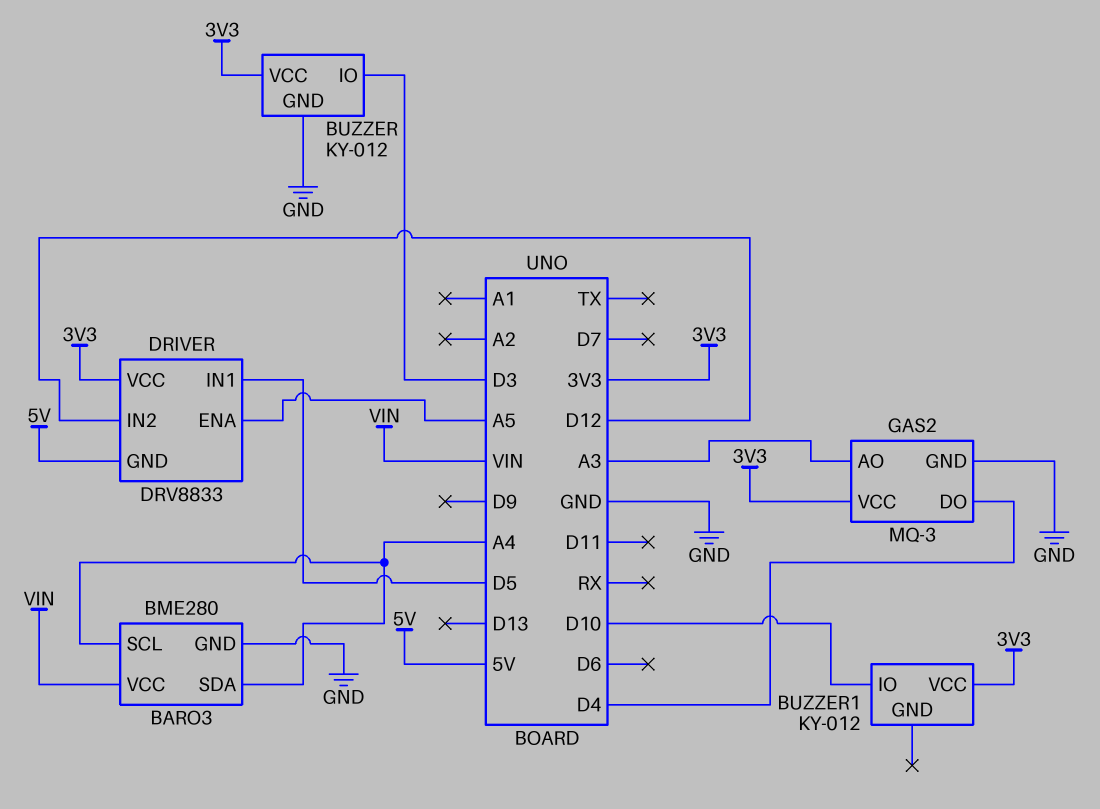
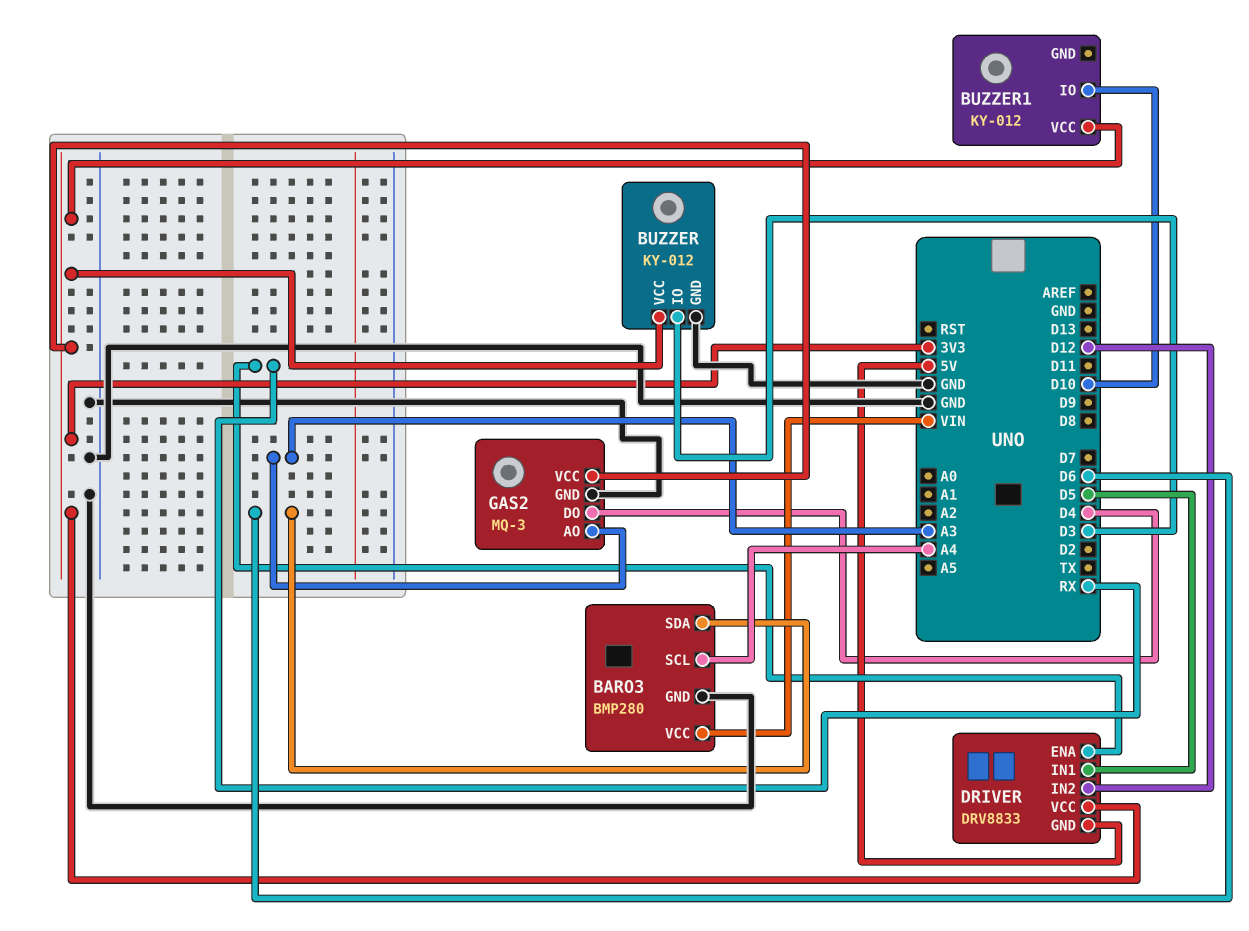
BARO3: BME280 -> BMP280
BARO3 pin SDA: A4 -> D6
DRIVER pin ENA: A5 -> RX

